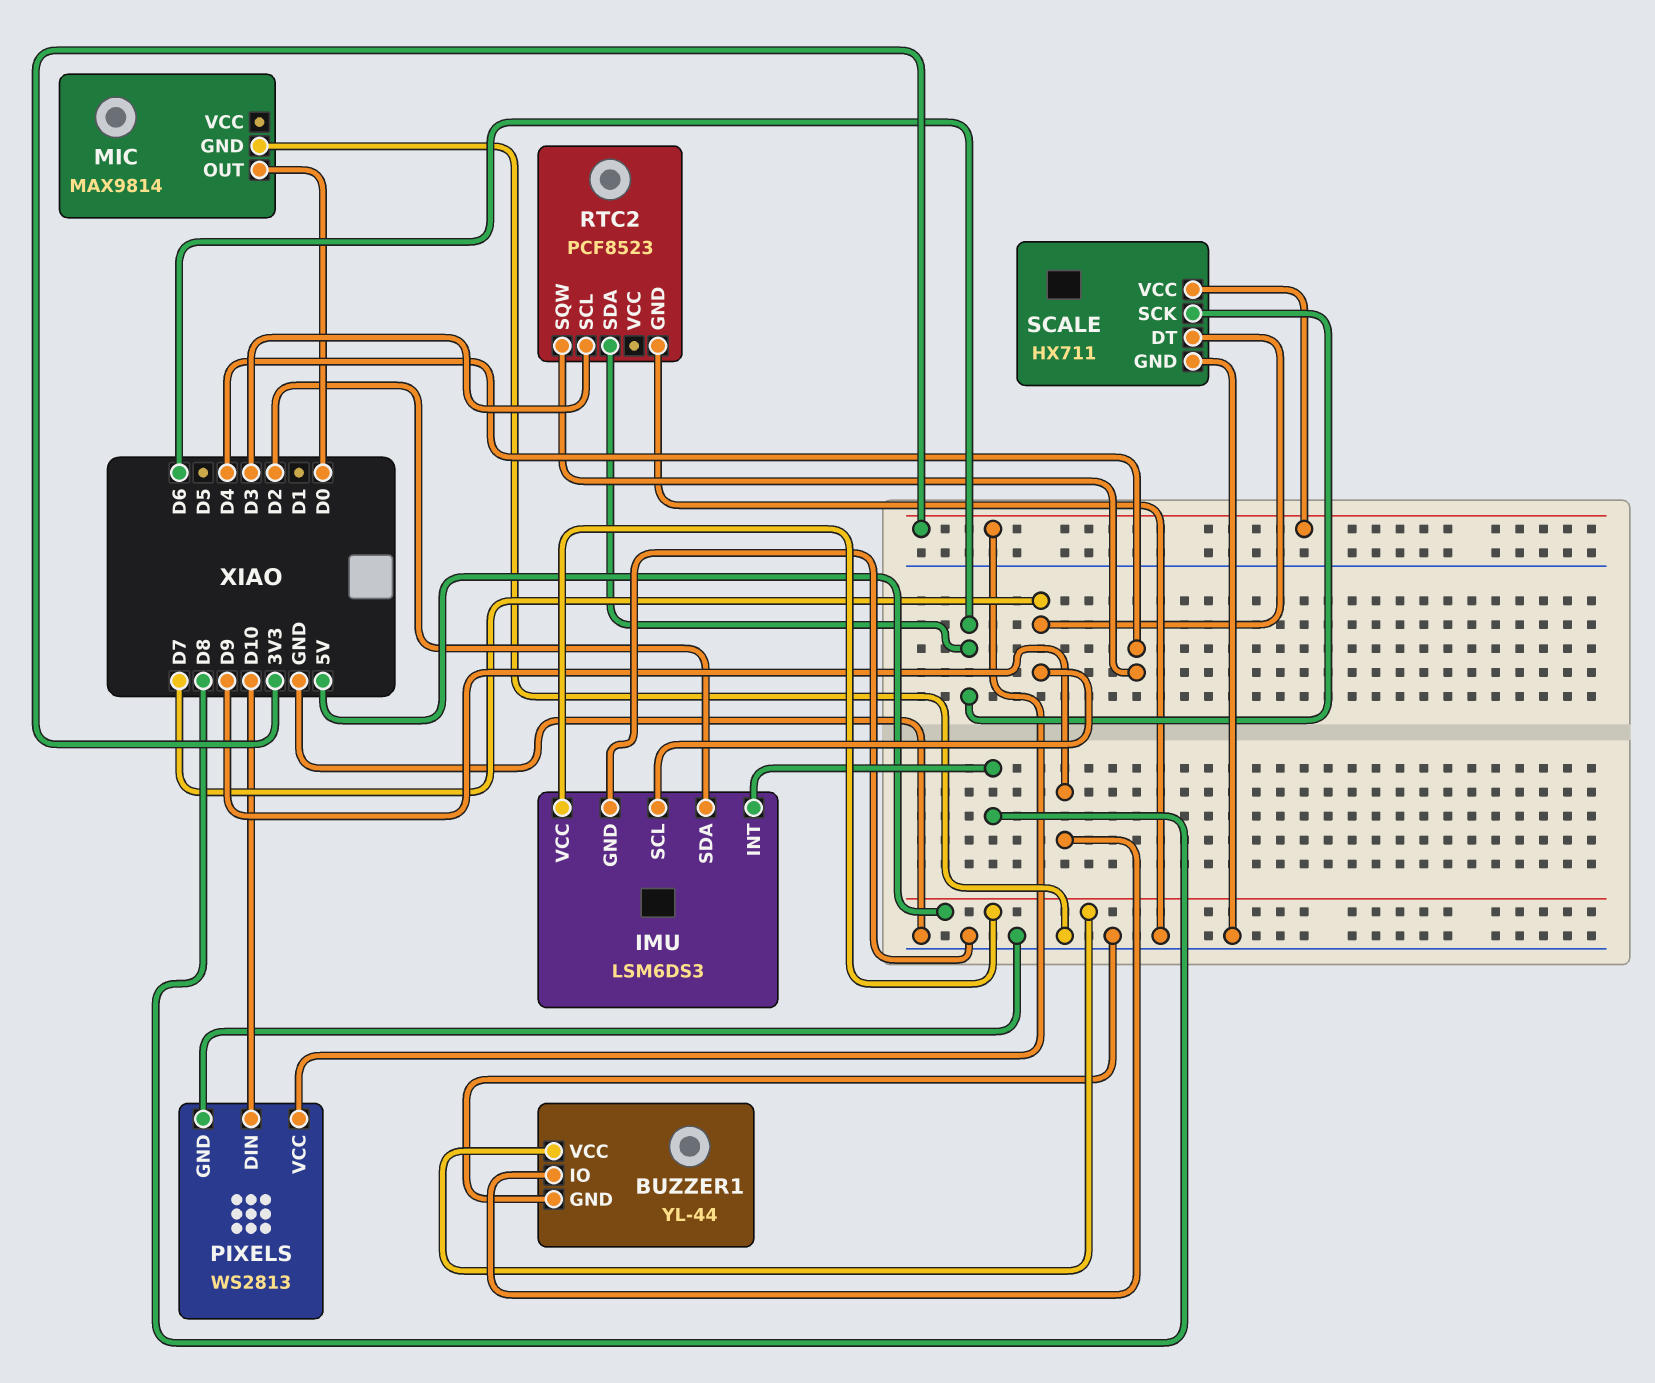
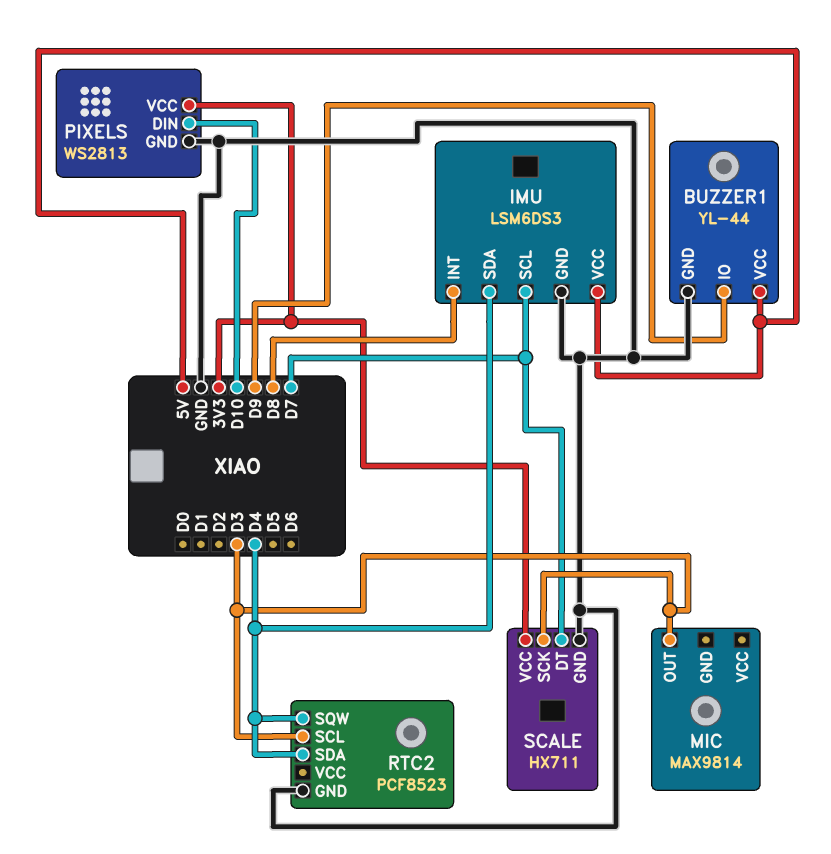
IMU pin SDA: D2 -> D4
MIC pin GND: GND -> none
MIC pin OUT: D0 -> D3
RTC2 pin SDA: D6 -> D4
SCALE pin SCK: D6 -> D3

